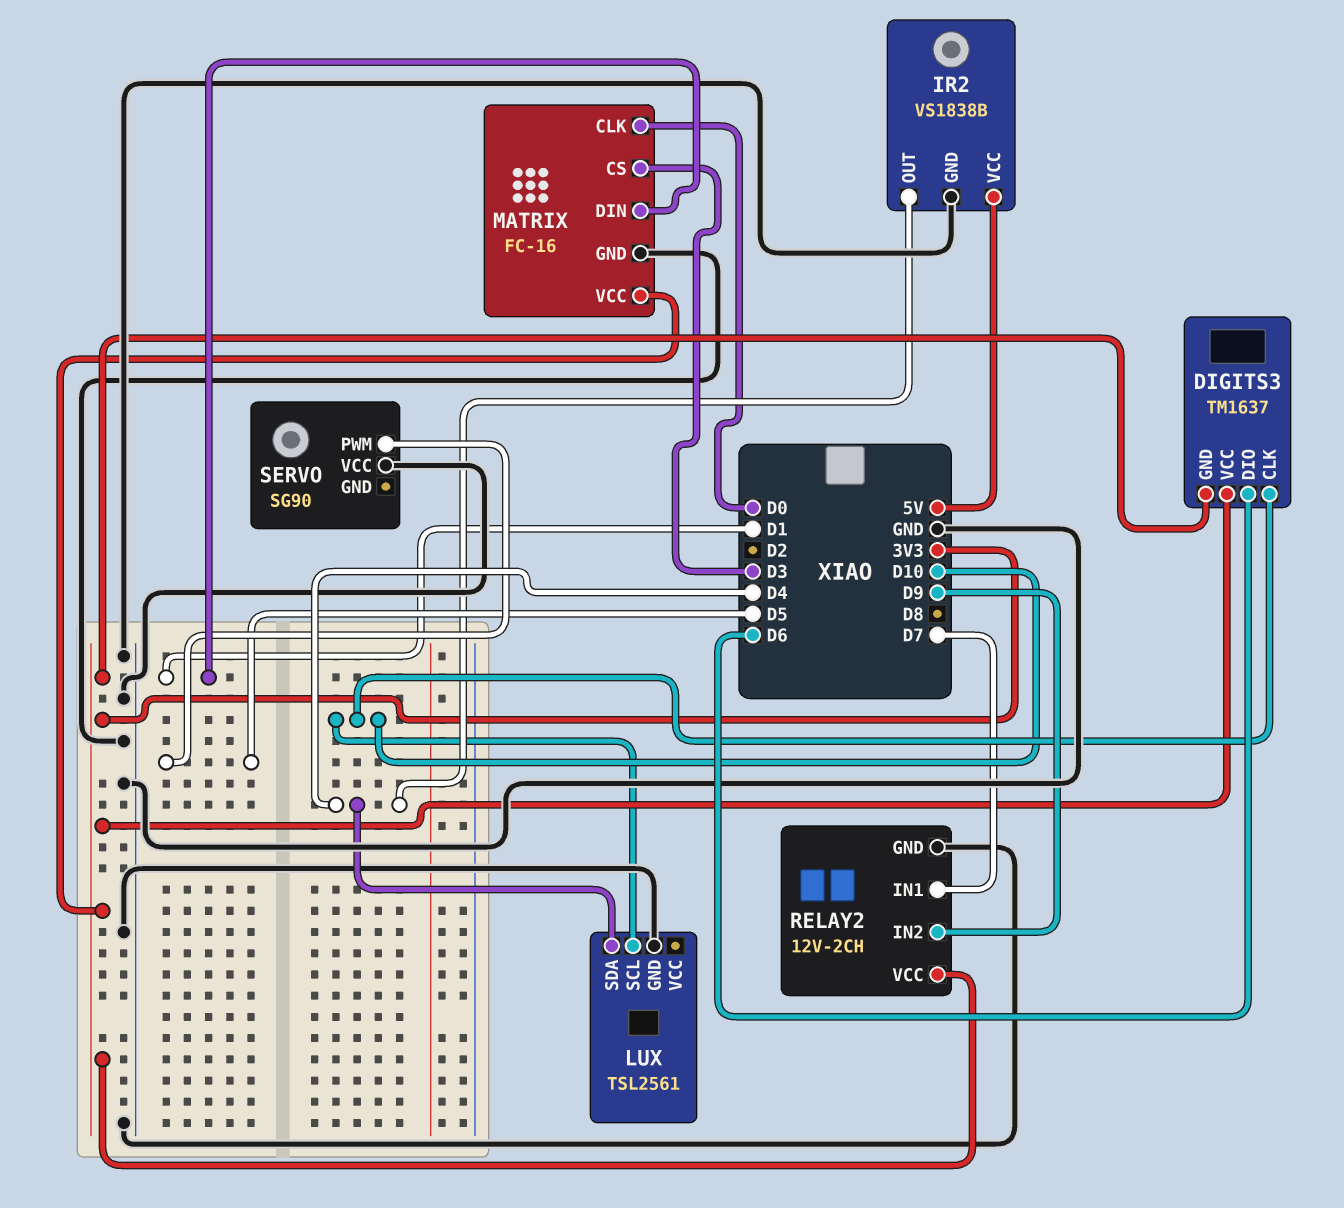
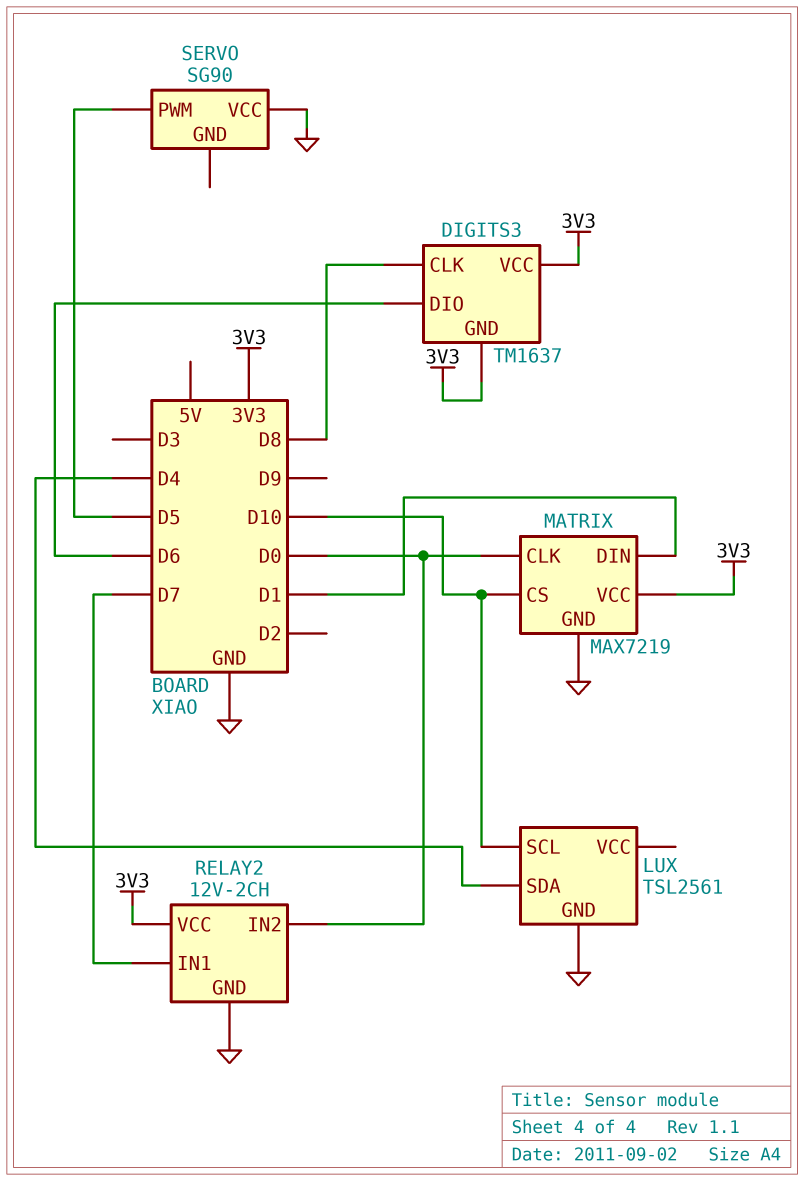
DIGITS3 pin CLK: D10 -> D8
IR2: VS1838B -> none
IR2 pin GND: GND -> none
IR2 pin OUT: D4 -> none
IR2 pin VCC: 5V -> none
MATRIX: FC-16 -> MAX7219
MATRIX pin CS: D3 -> D10
RELAY2 pin IN2: D9 -> D0

